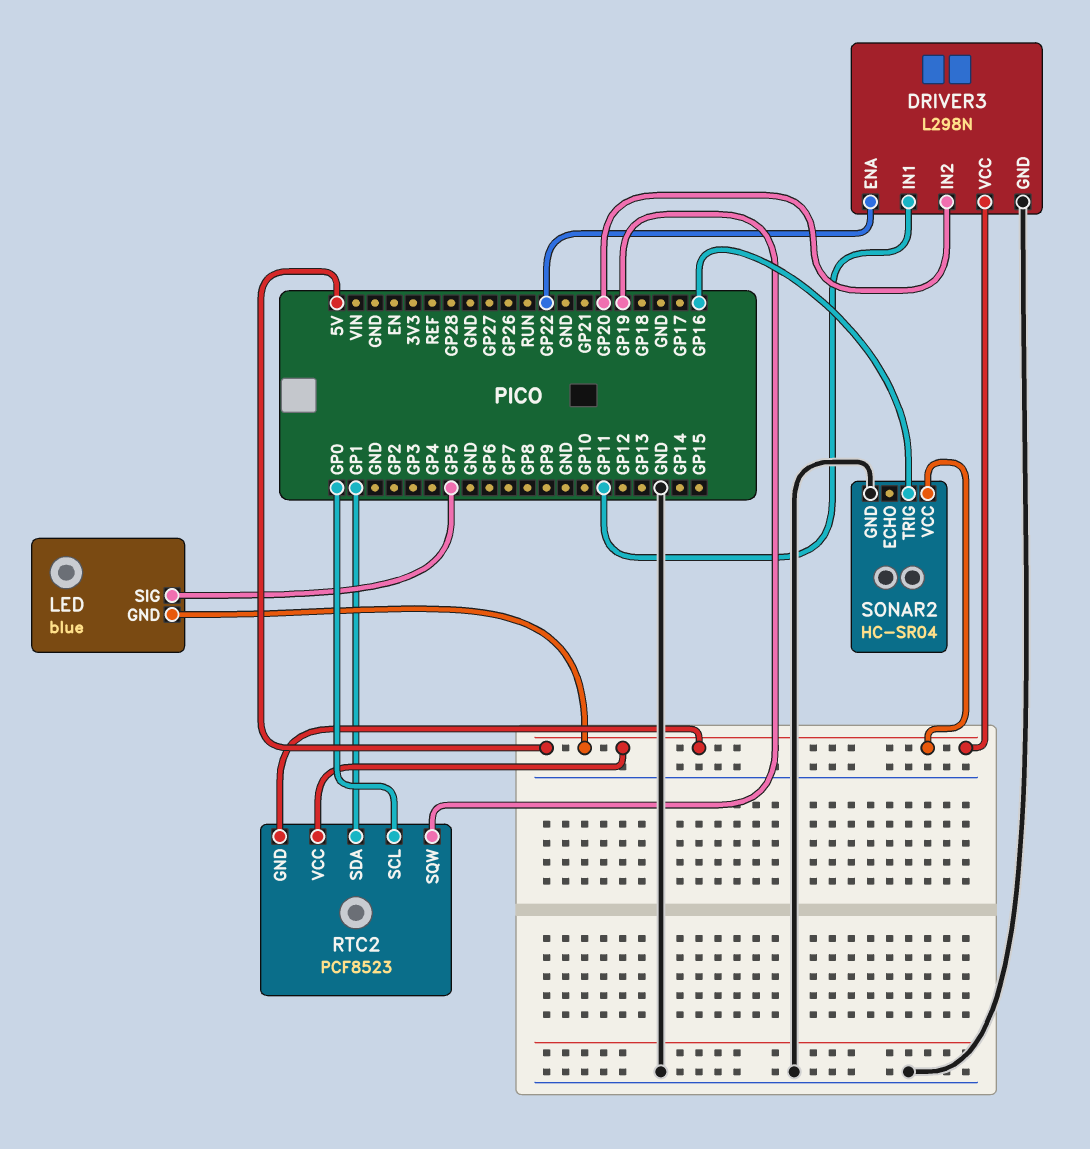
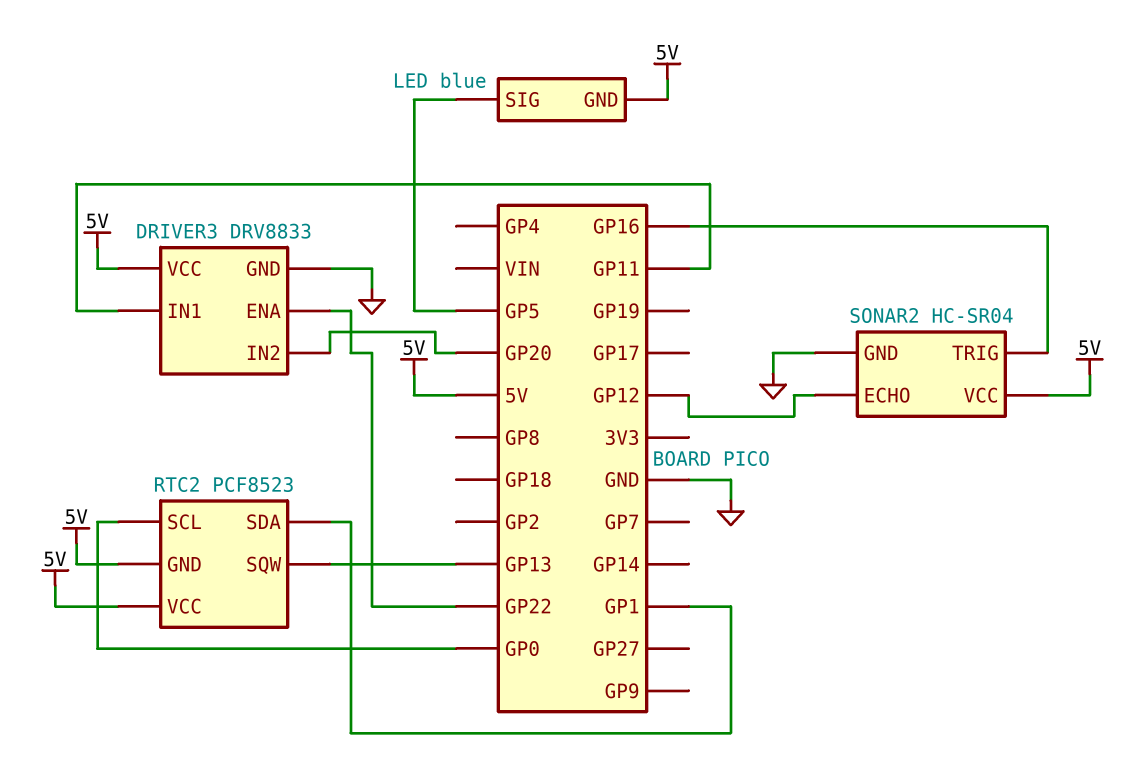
DRIVER3: L298N -> DRV8833
RTC2 pin SQW: GP19 -> GP13
SONAR2 pin ECHO: none -> GP12

